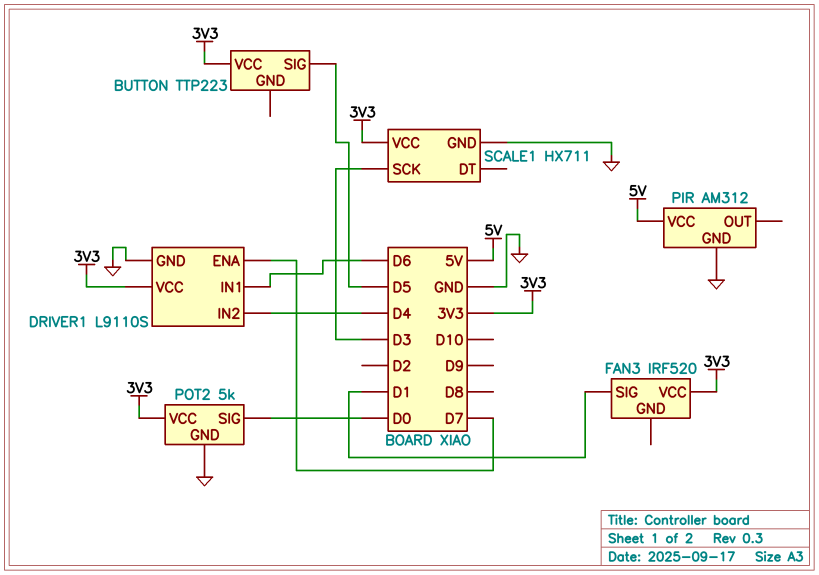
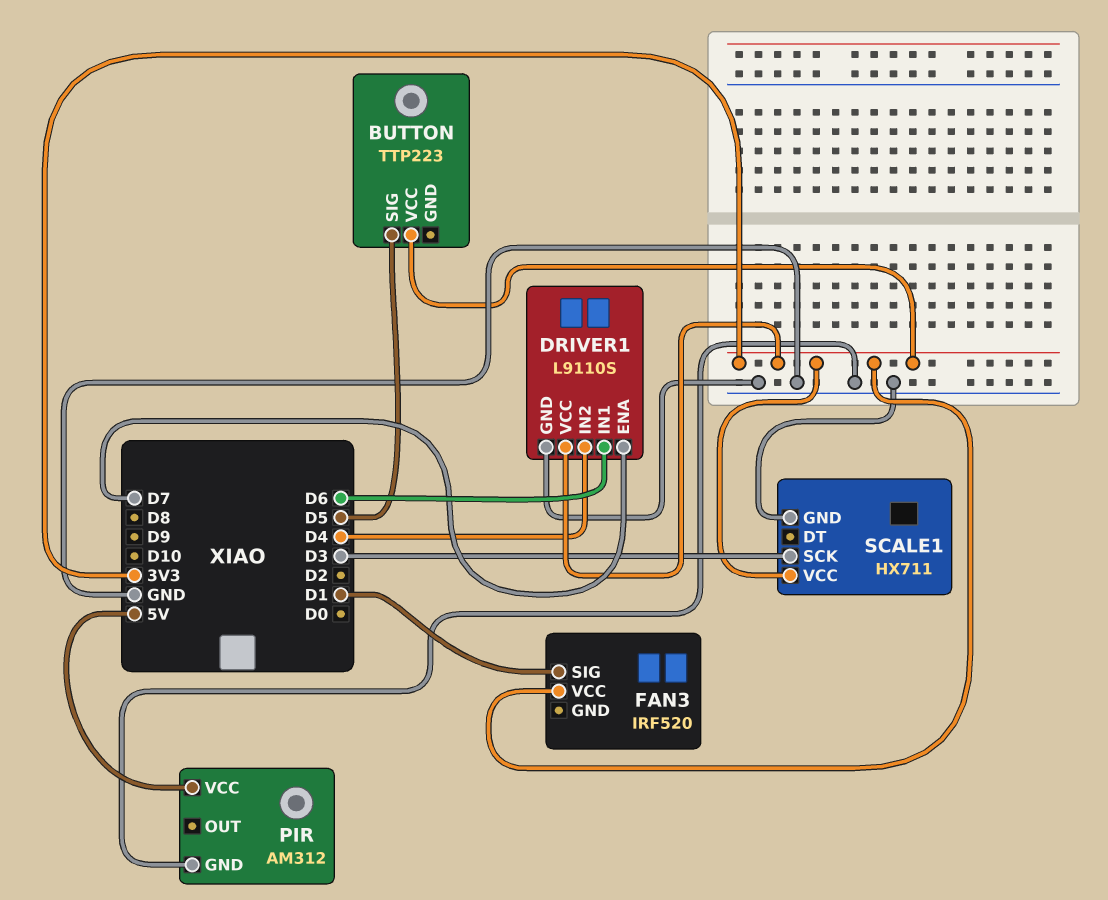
POT2: 5k -> none
POT2 pin GND: GND -> none
POT2 pin SIG: D0 -> none
POT2 pin VCC: 3V3 -> none

